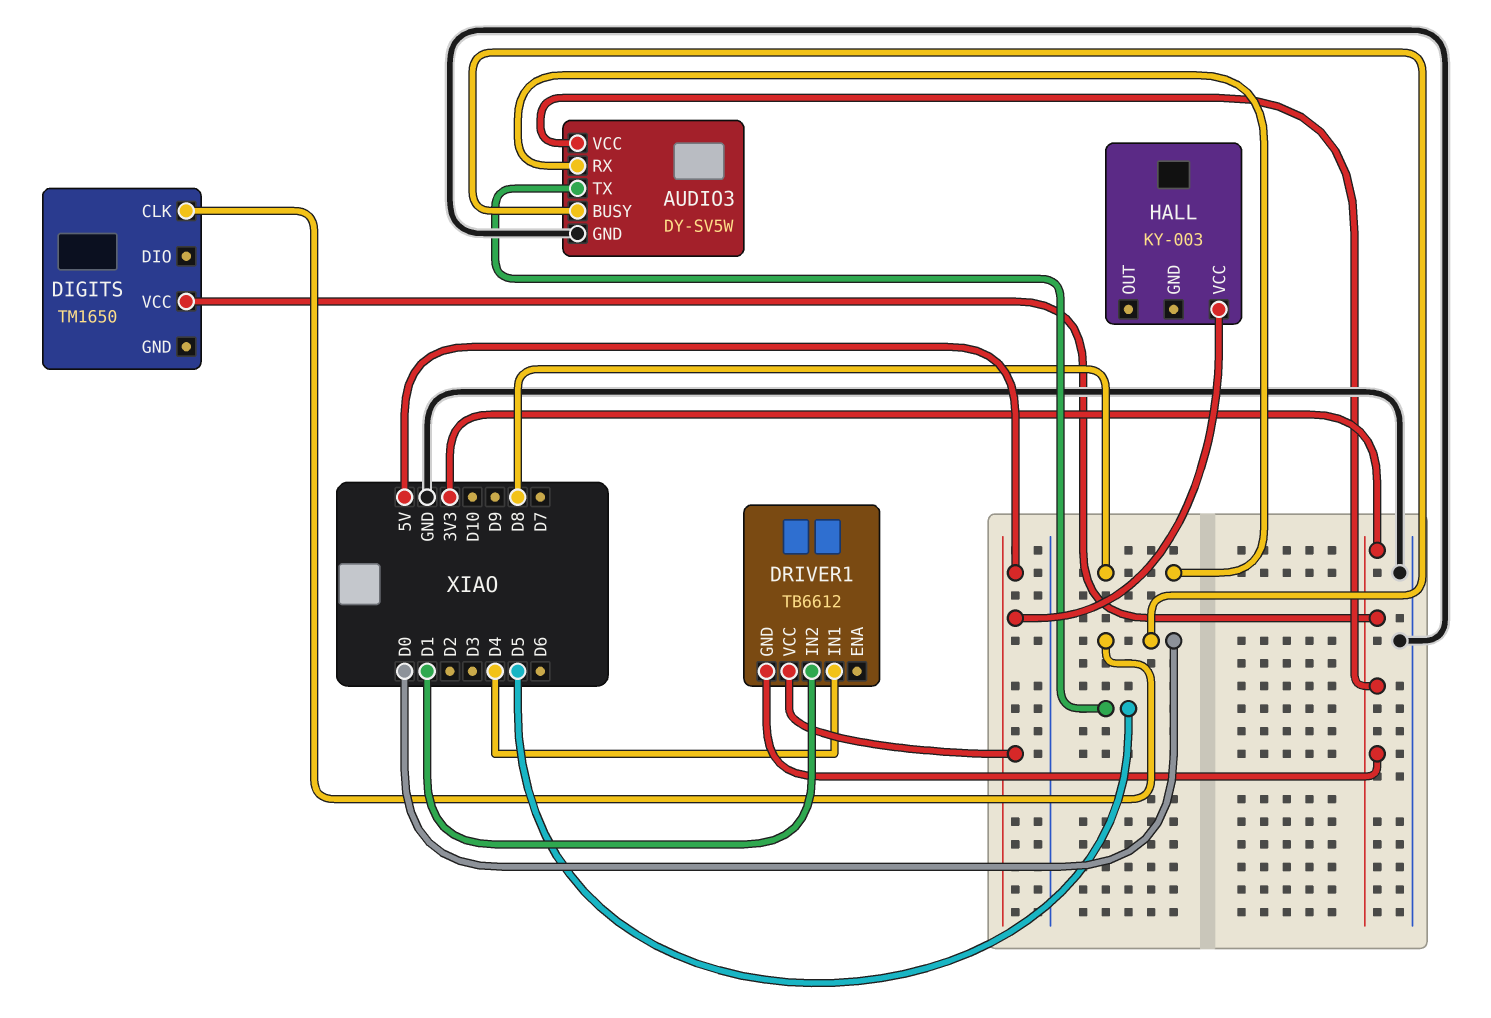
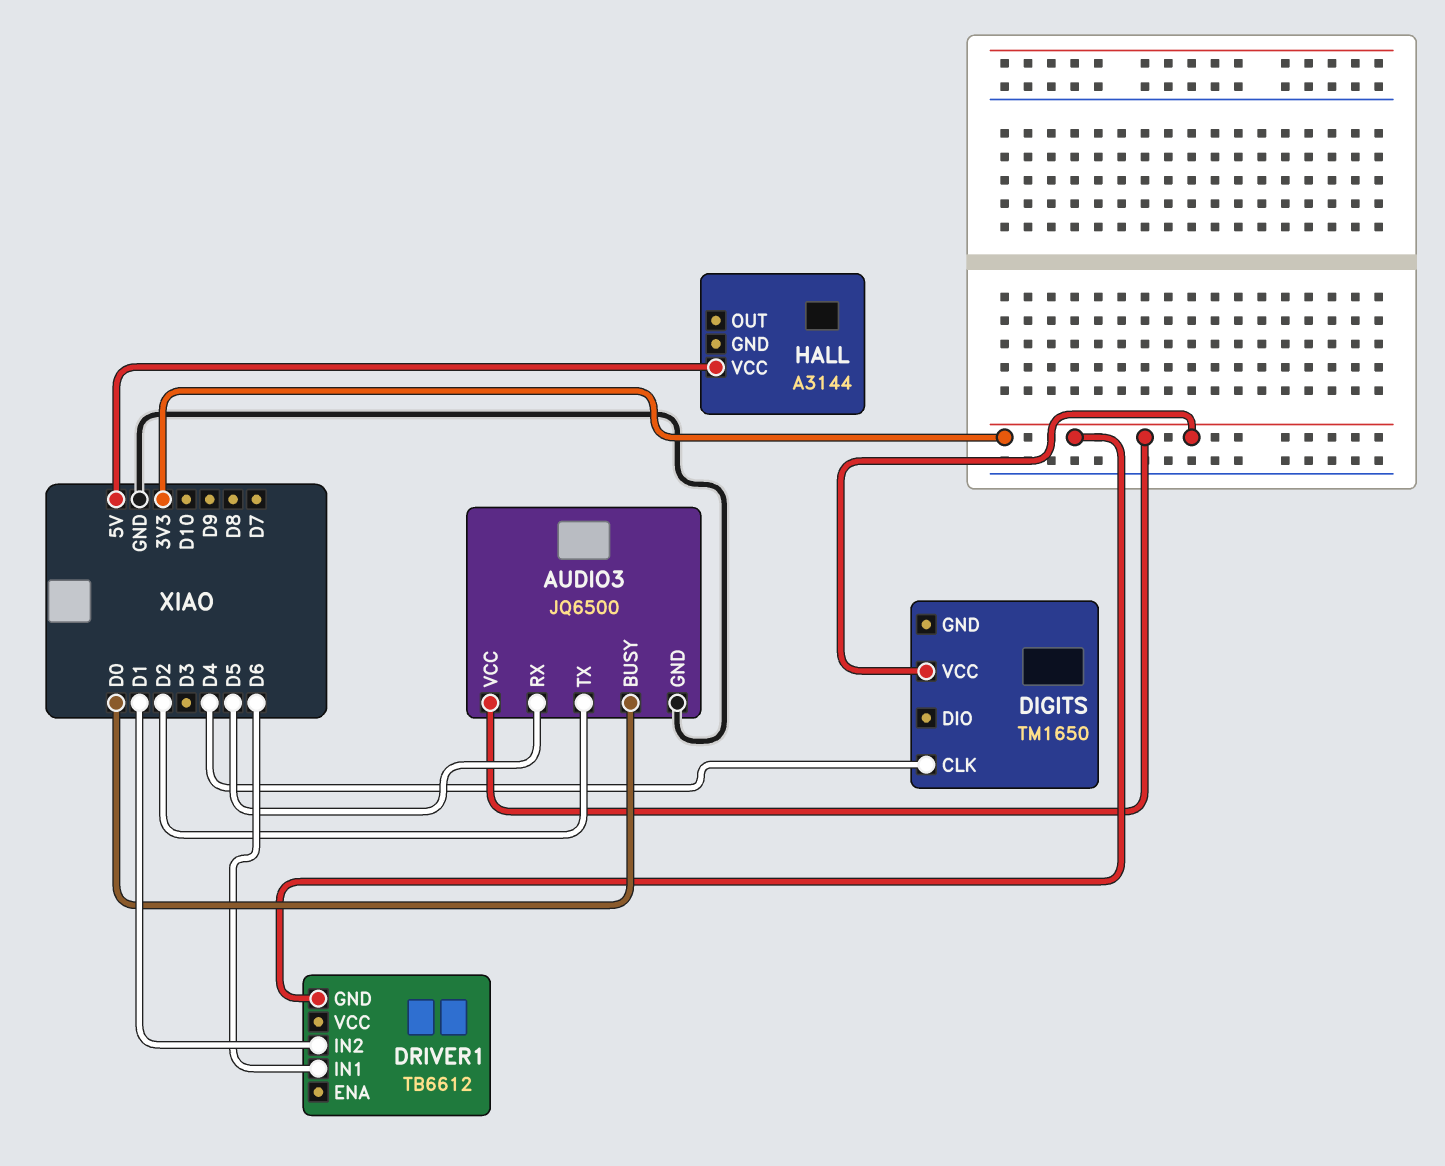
AUDIO3: DY-SV5W -> JQ6500
AUDIO3 pin RX: D8 -> D5
AUDIO3 pin TX: D5 -> D2
DIGITS pin CLK: D0 -> D4
DRIVER1 pin IN1: D4 -> D6
DRIVER1 pin VCC: 5V -> none
HALL: KY-003 -> A3144

